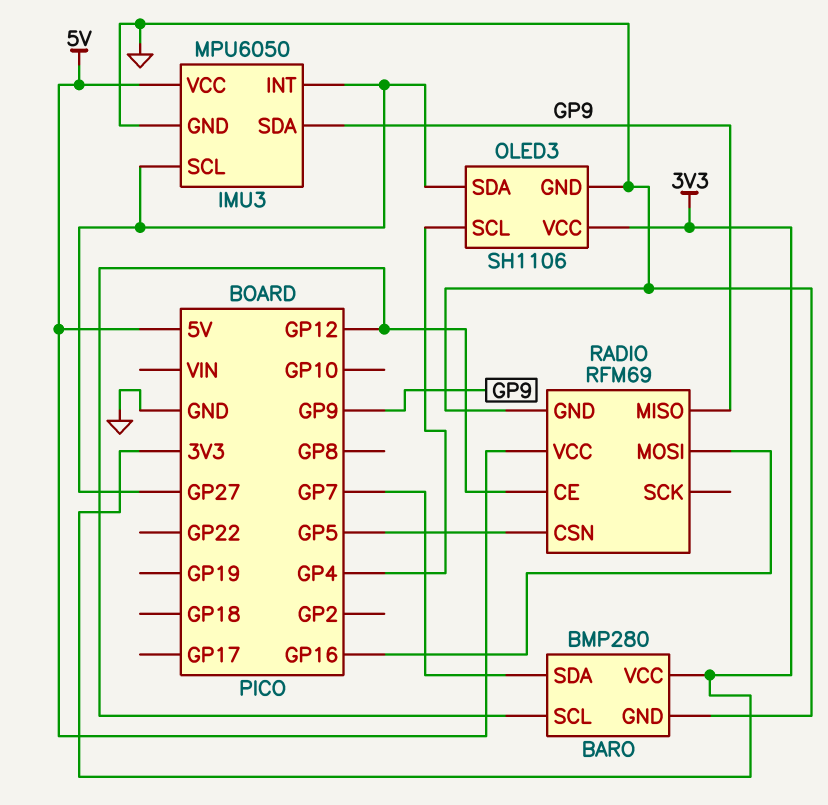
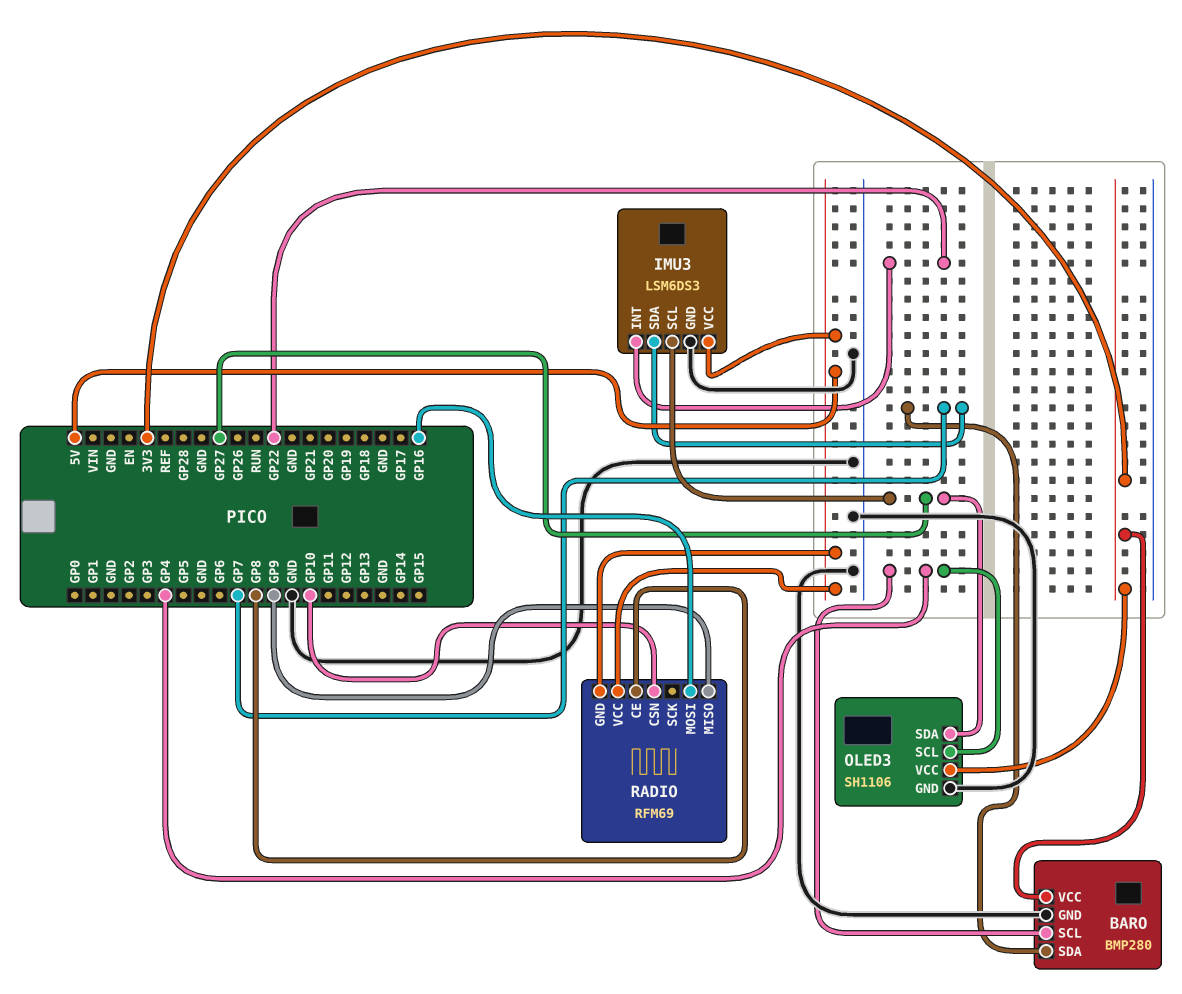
BARO pin SCL: GP12 -> GP4
IMU3: MPU6050 -> LSM6DS3
IMU3 pin INT: GP27 -> GP22
IMU3 pin SDA: GP9 -> GP7
RADIO pin CE: GP12 -> GP8
RADIO pin CSN: GP5 -> GP10
RADIO pin GND: GND -> 5V

